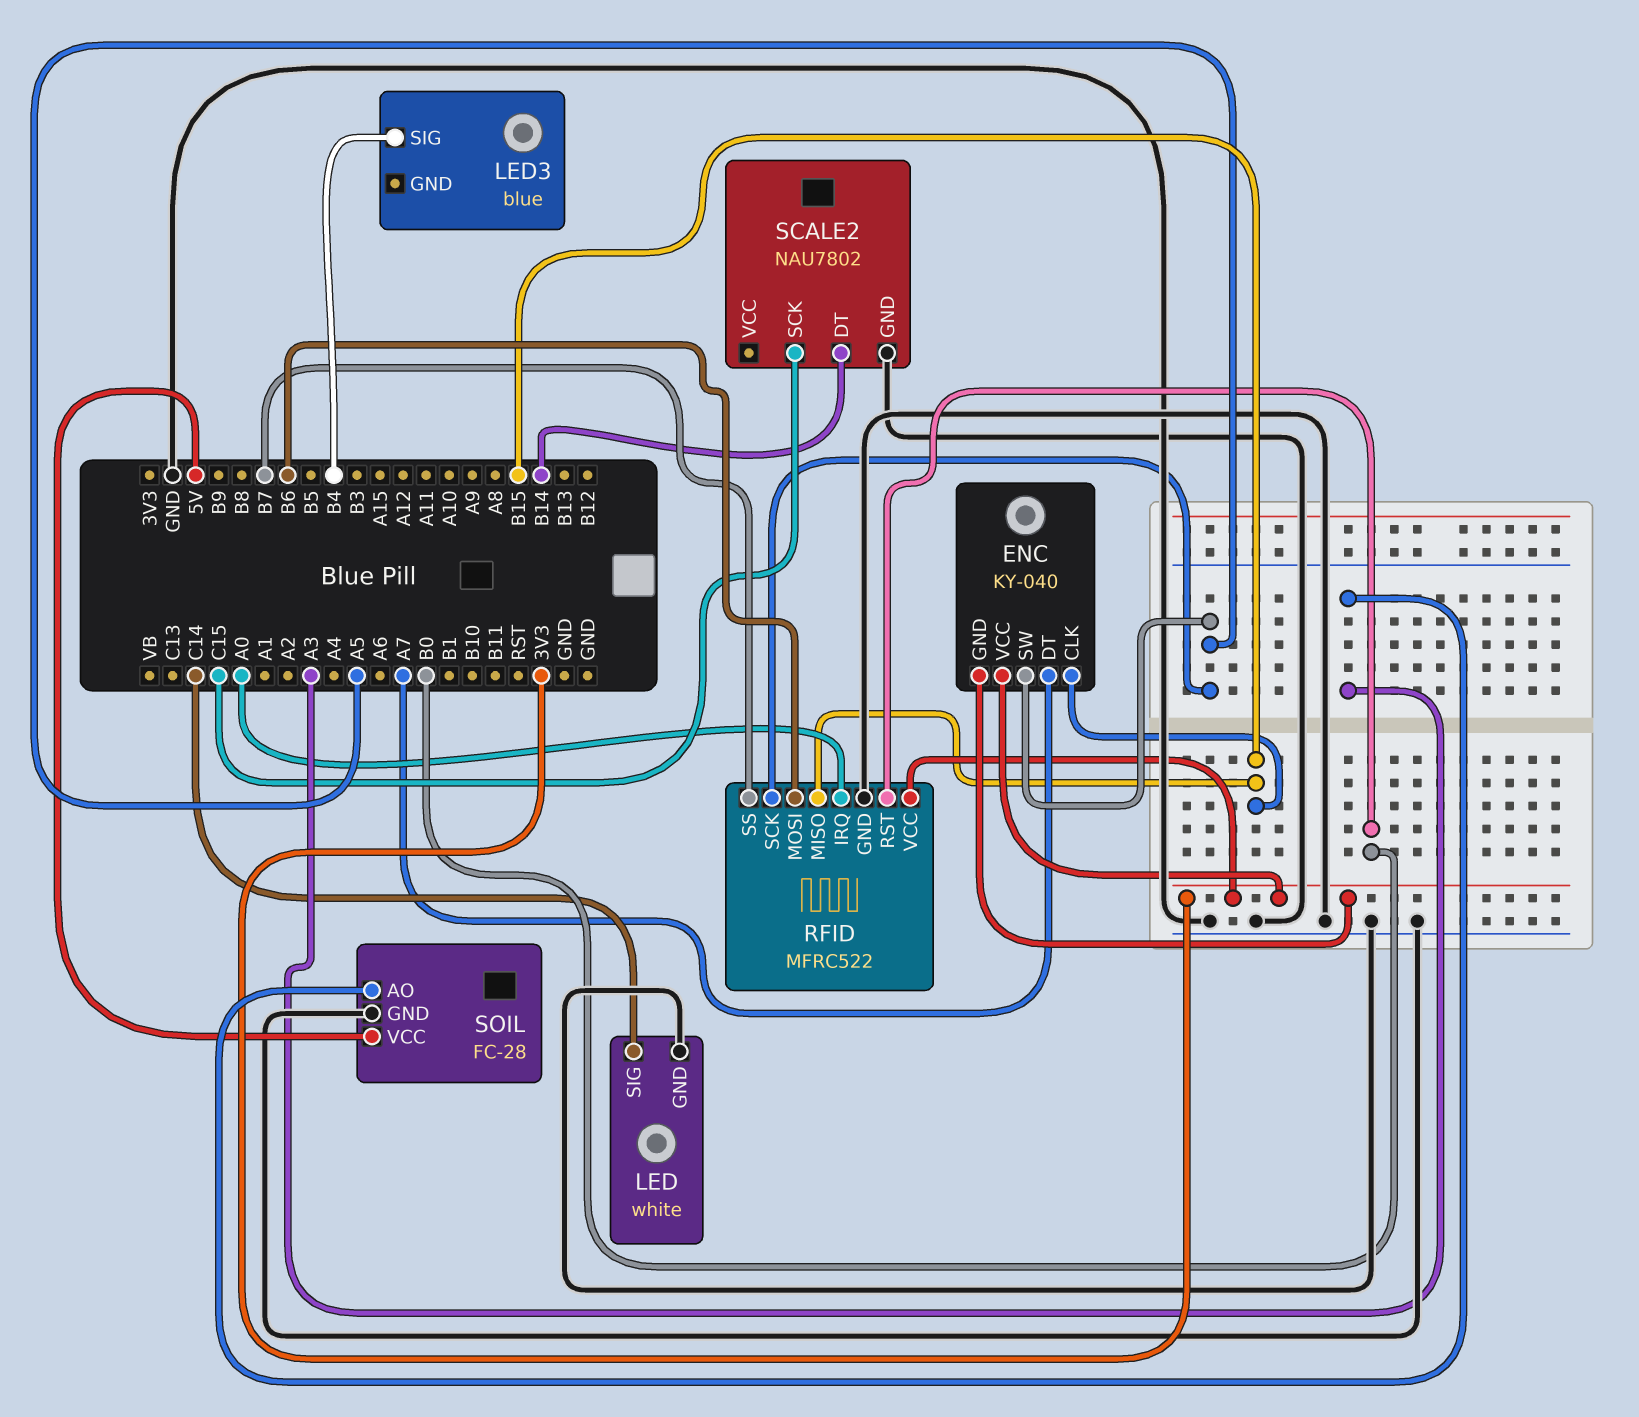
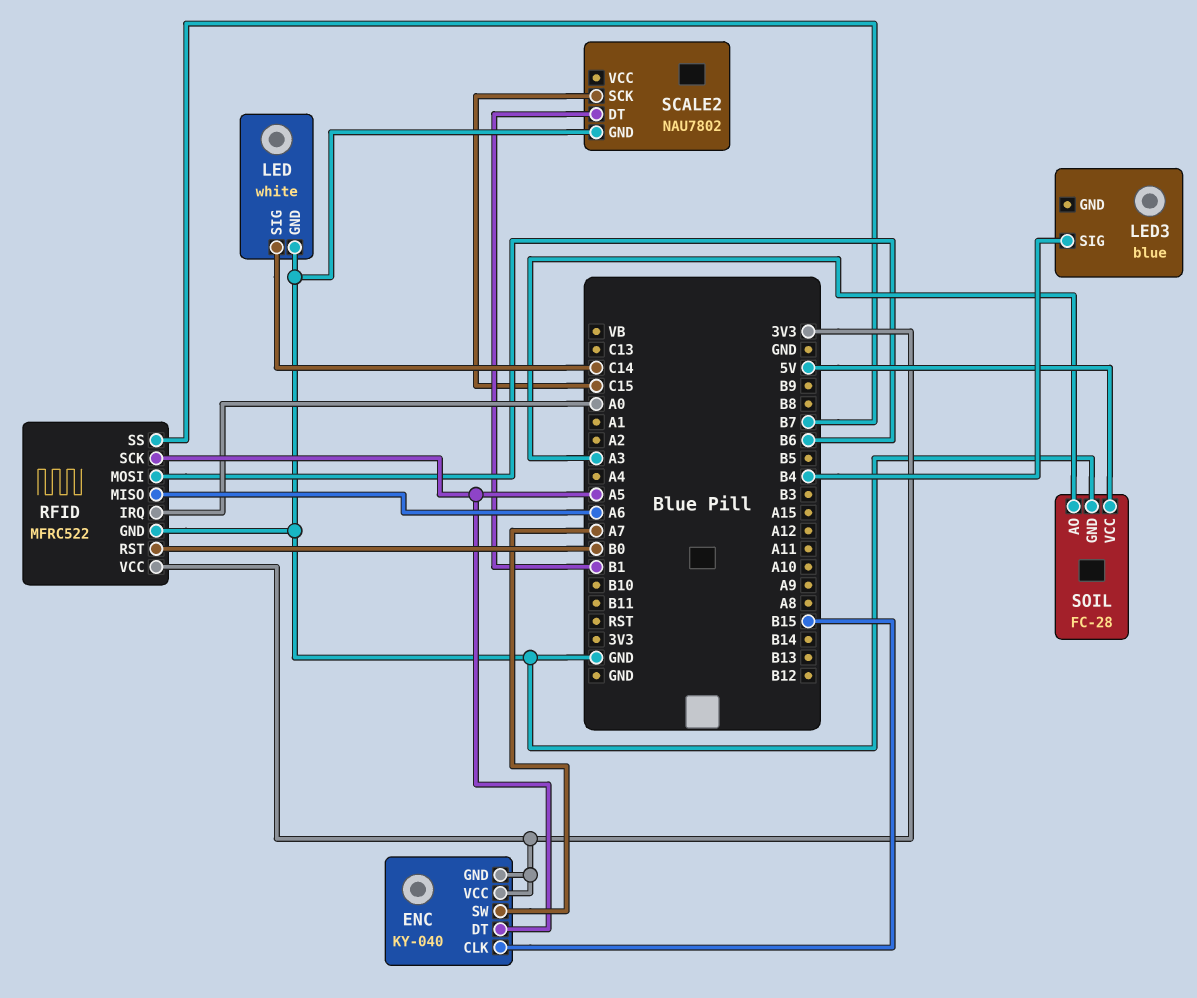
ENC pin DT: A7 -> A5
ENC pin SW: A5 -> A7
RFID pin MISO: B15 -> A6
SCALE2 pin DT: B14 -> B1

